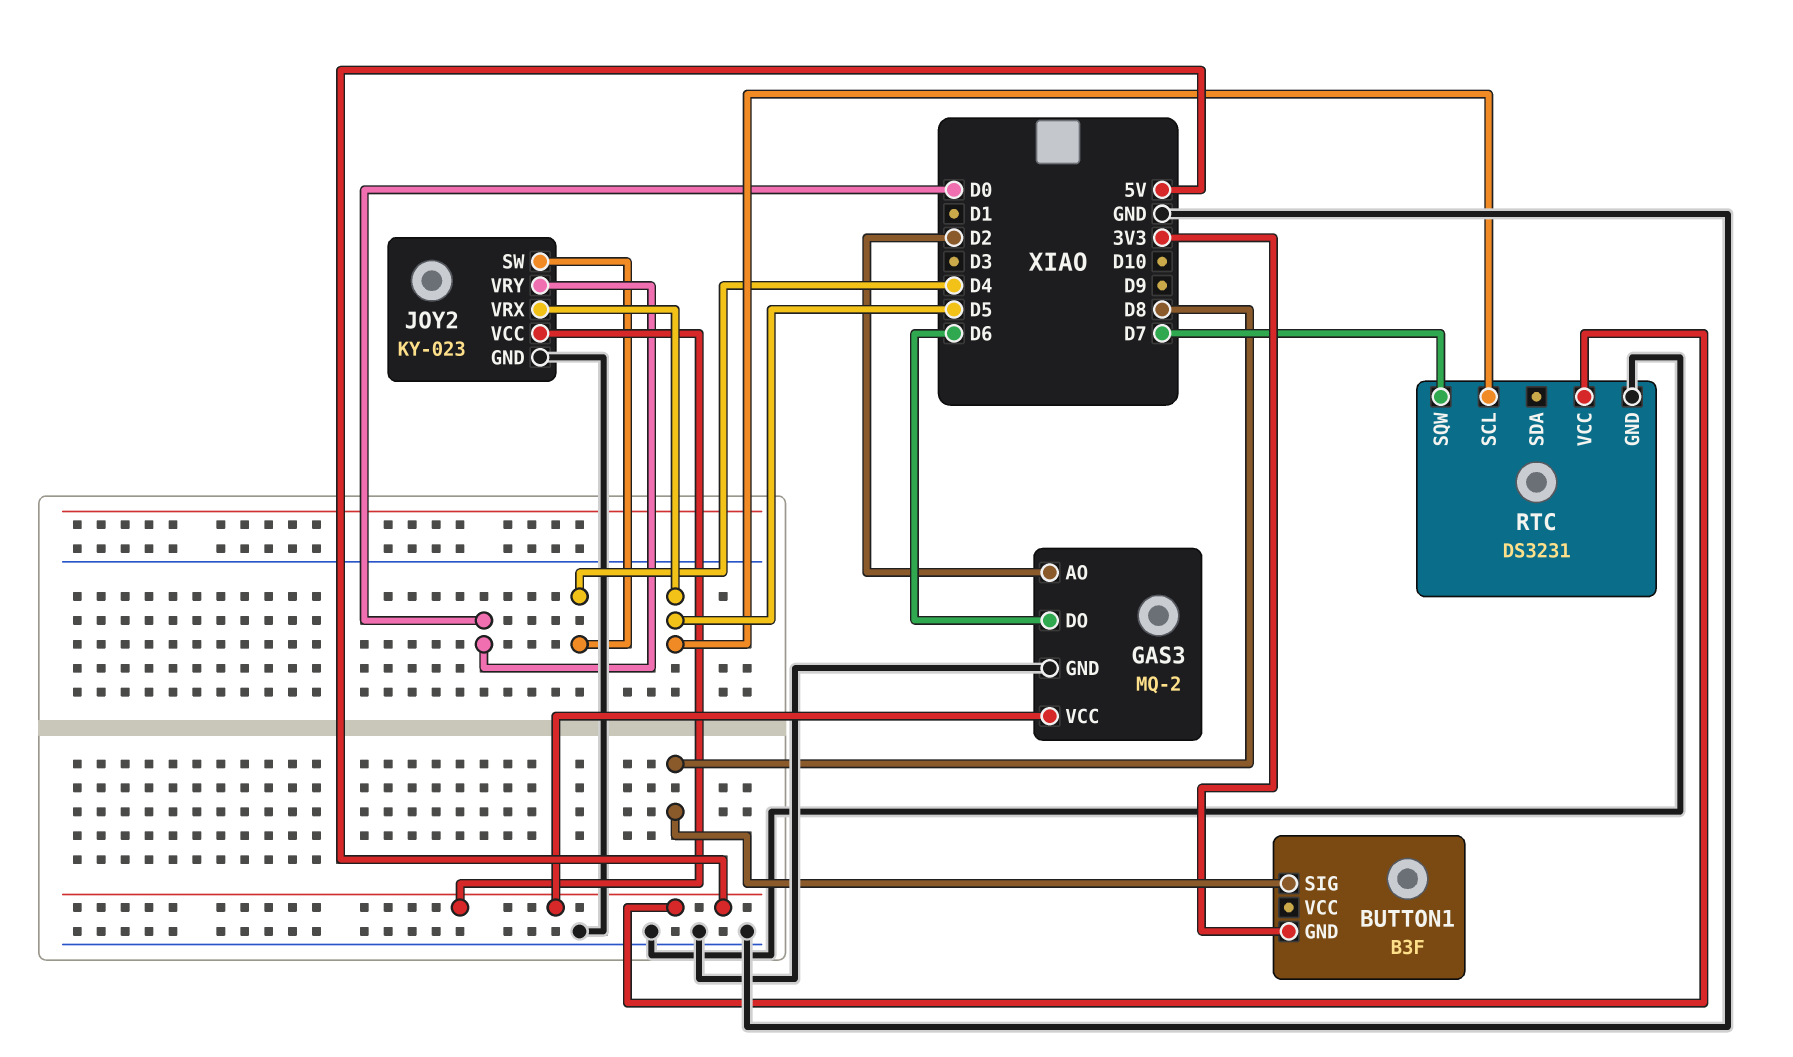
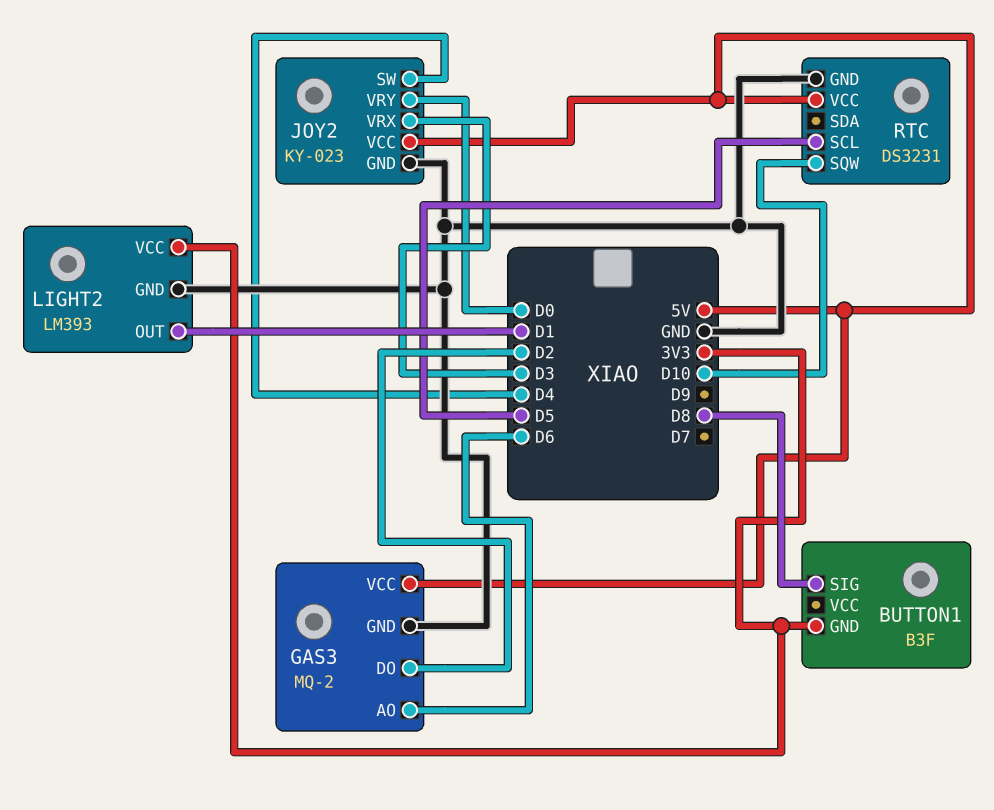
GAS3 pin AO: D2 -> D6
GAS3 pin DO: D6 -> D2
JOY2 pin VRX: D5 -> D3
LIGHT2: none -> LM393
LIGHT2 pin GND: none -> GND
LIGHT2 pin OUT: none -> D1
LIGHT2 pin VCC: none -> 3V3
RTC pin SQW: D7 -> D10

